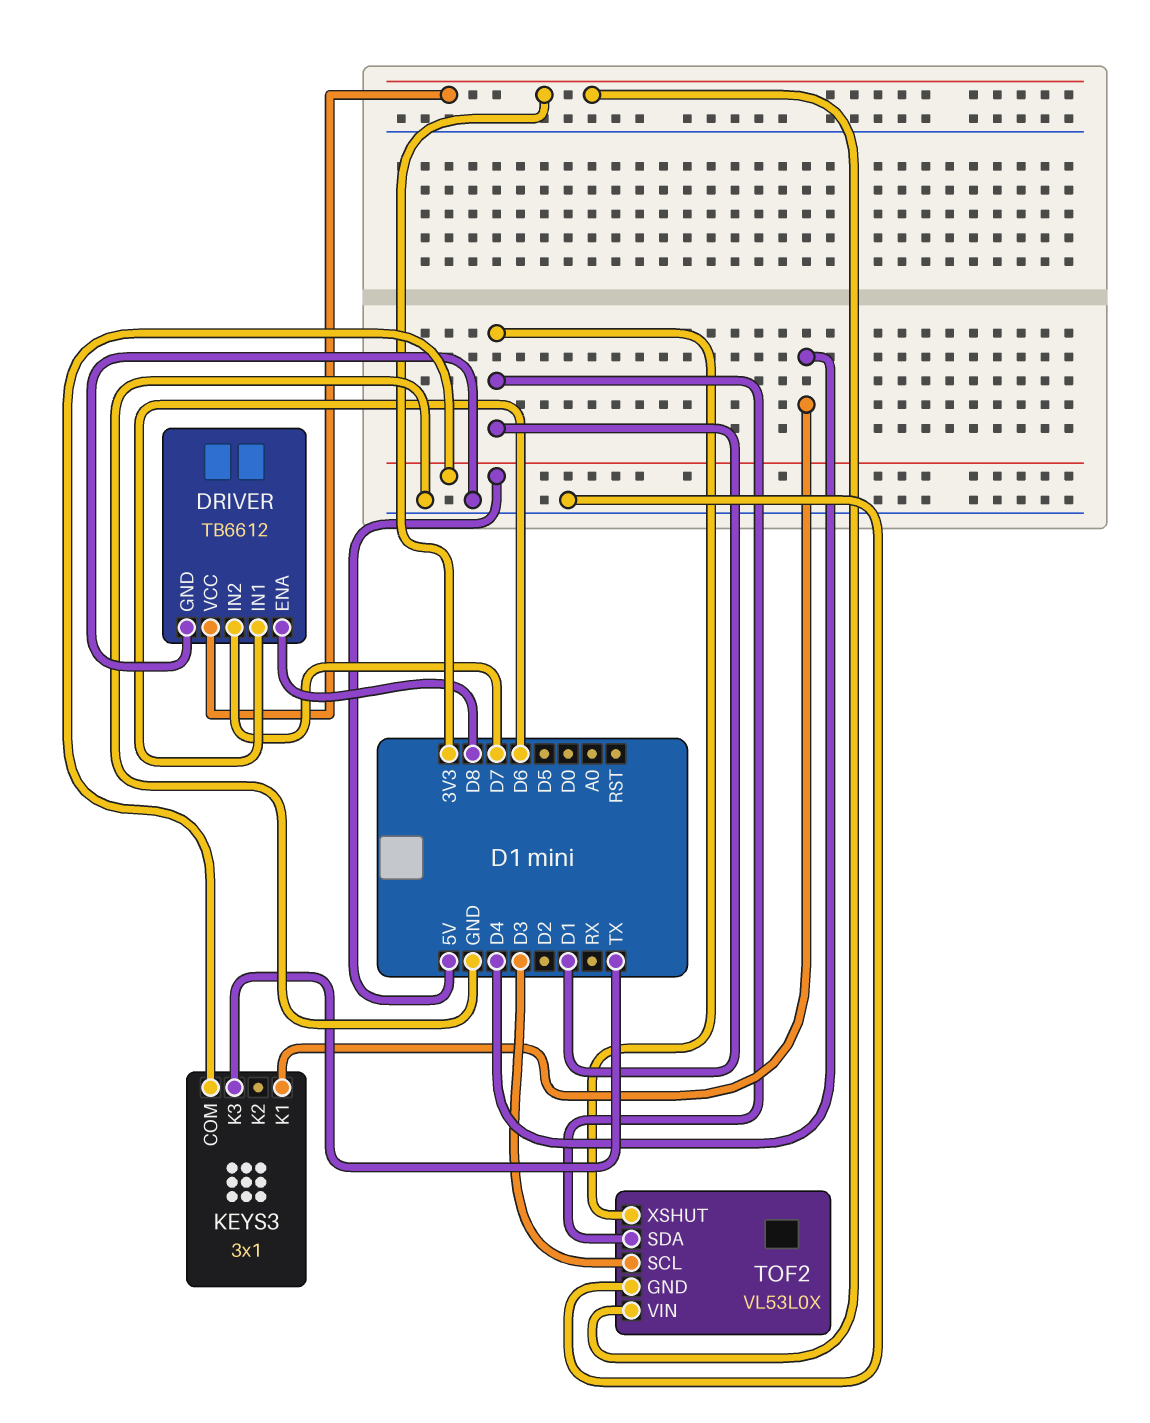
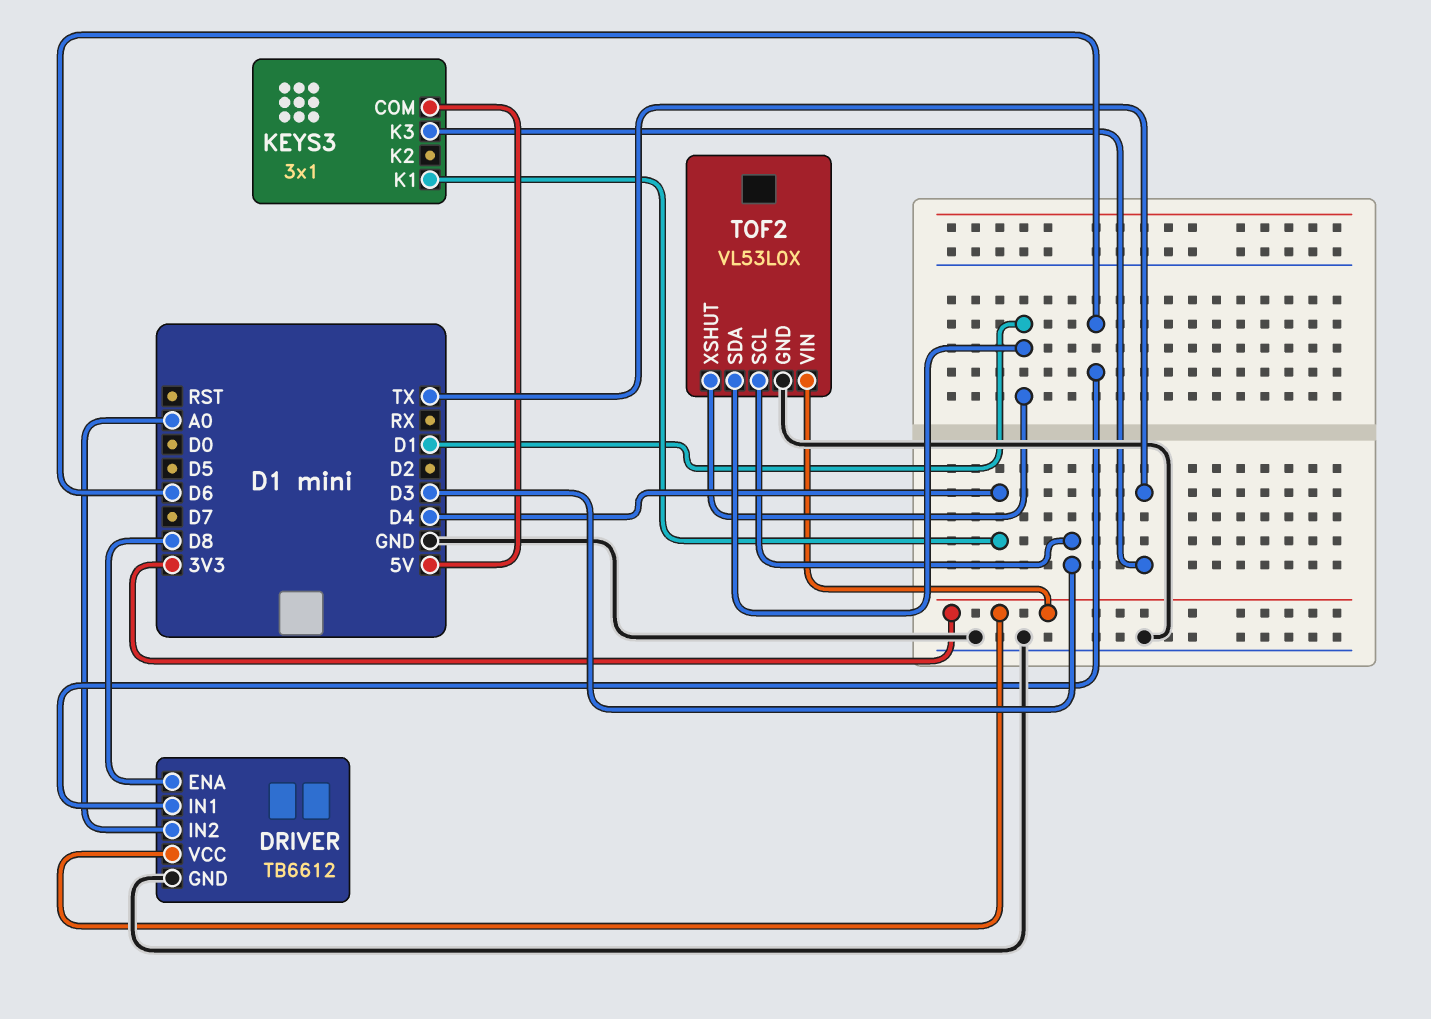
DRIVER pin IN2: D7 -> A0

